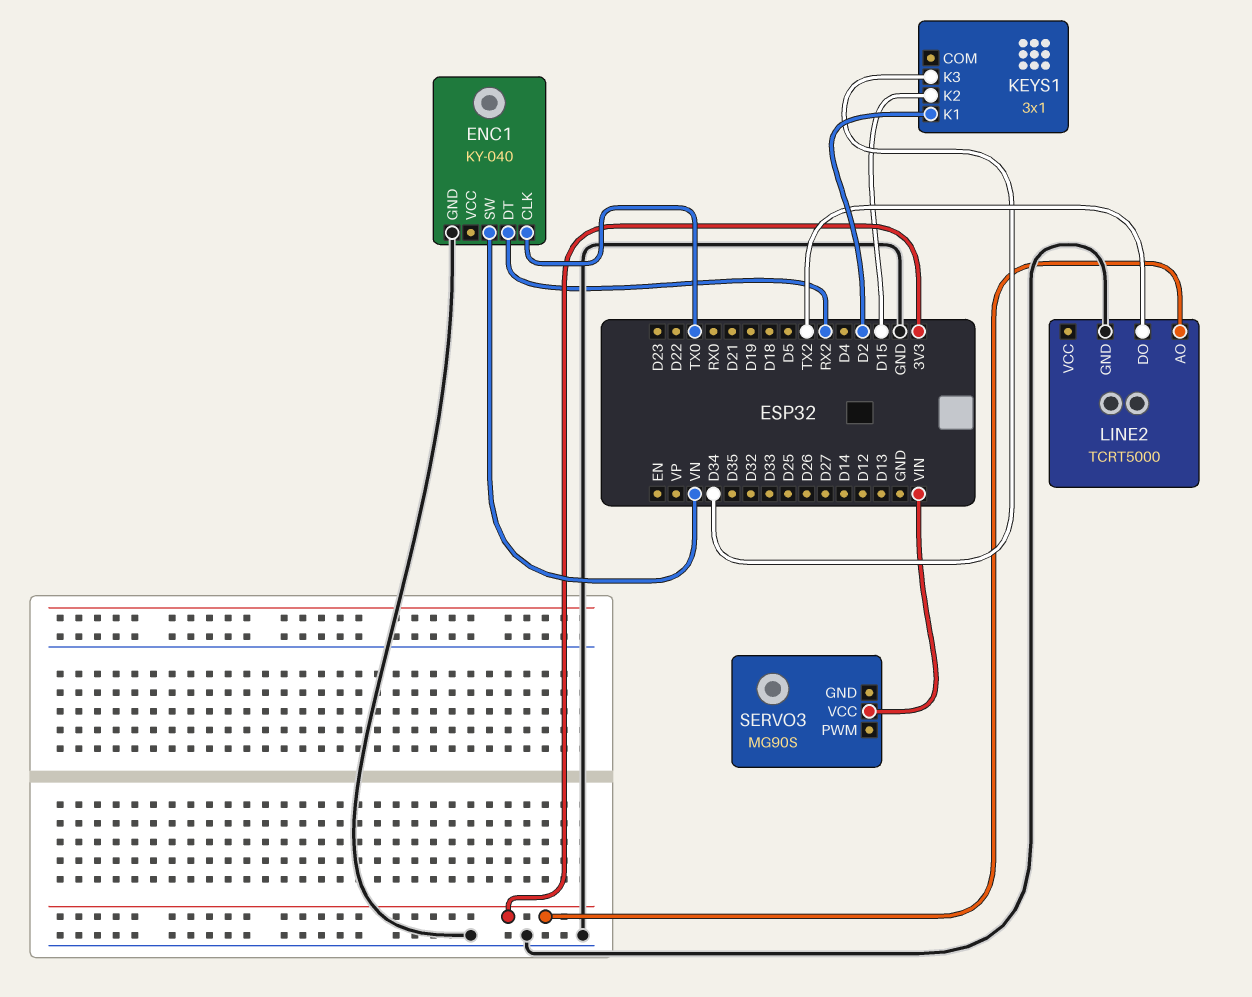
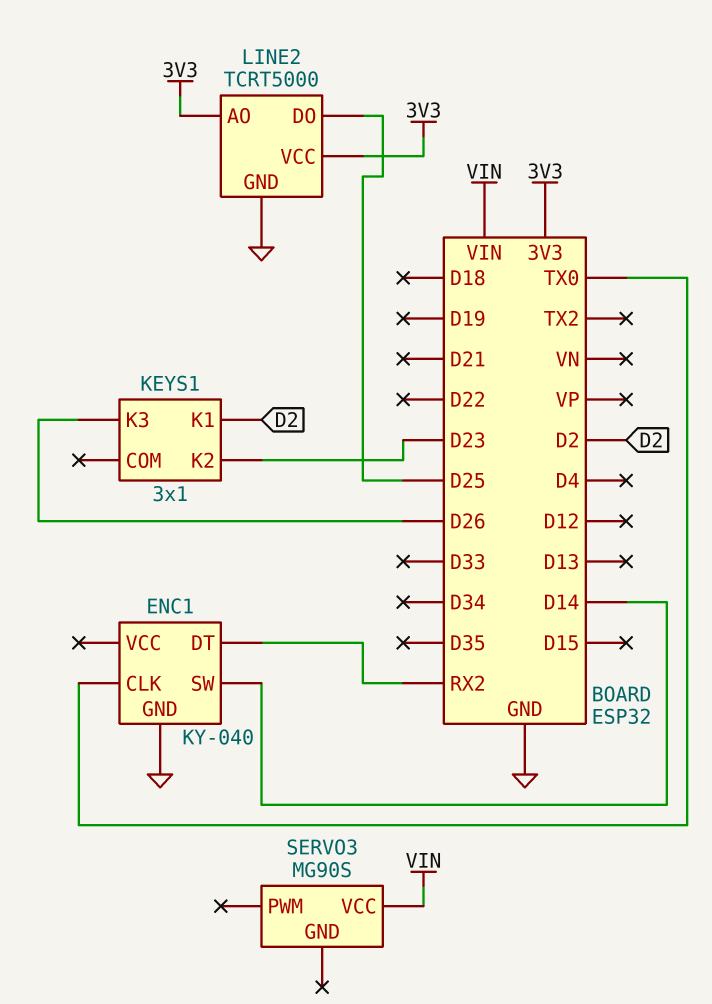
ENC1 pin SW: VN -> D14
KEYS1 pin K2: D15 -> D23
KEYS1 pin K3: D34 -> D26
LINE2 pin DO: TX2 -> D25
LINE2 pin VCC: none -> 3V3

